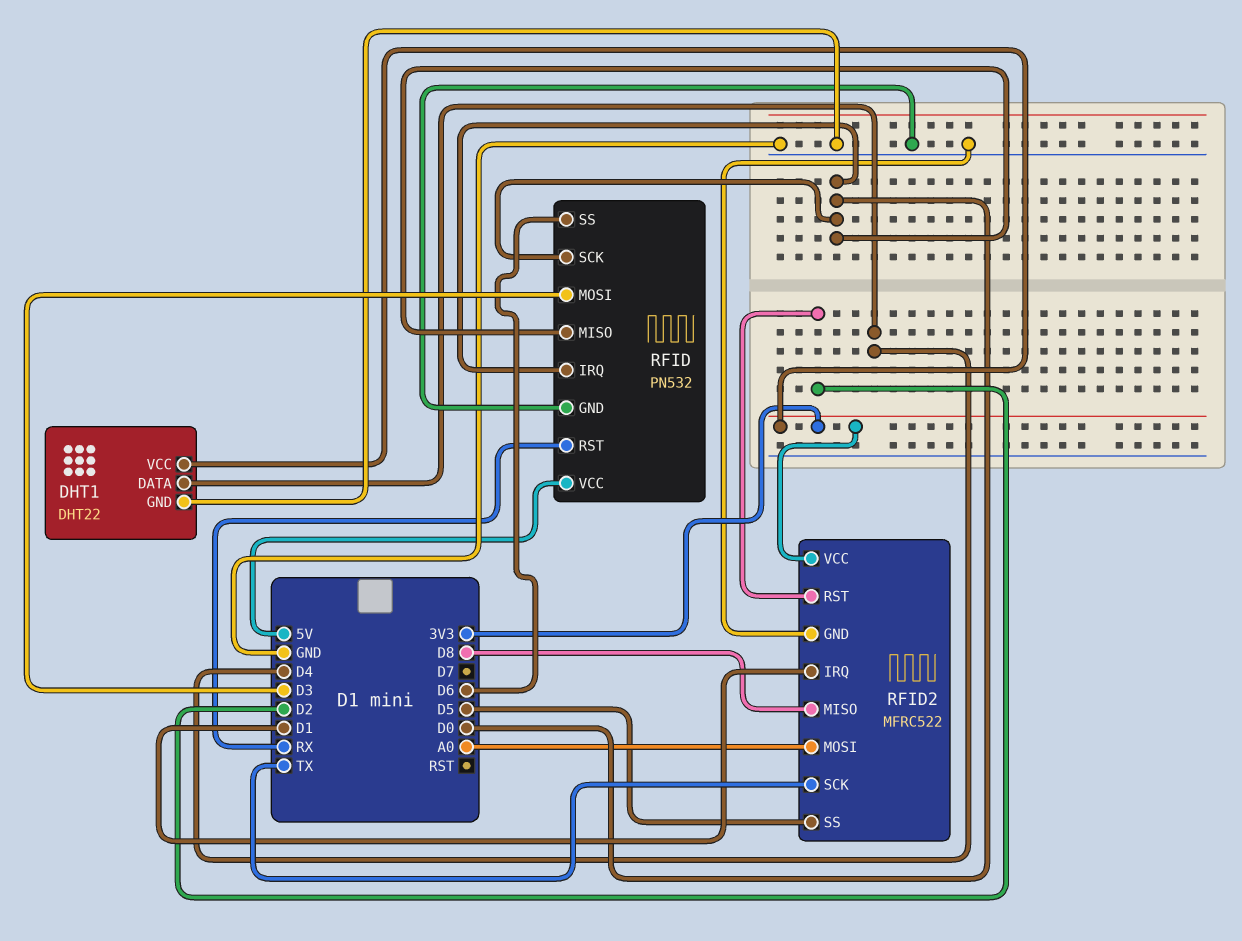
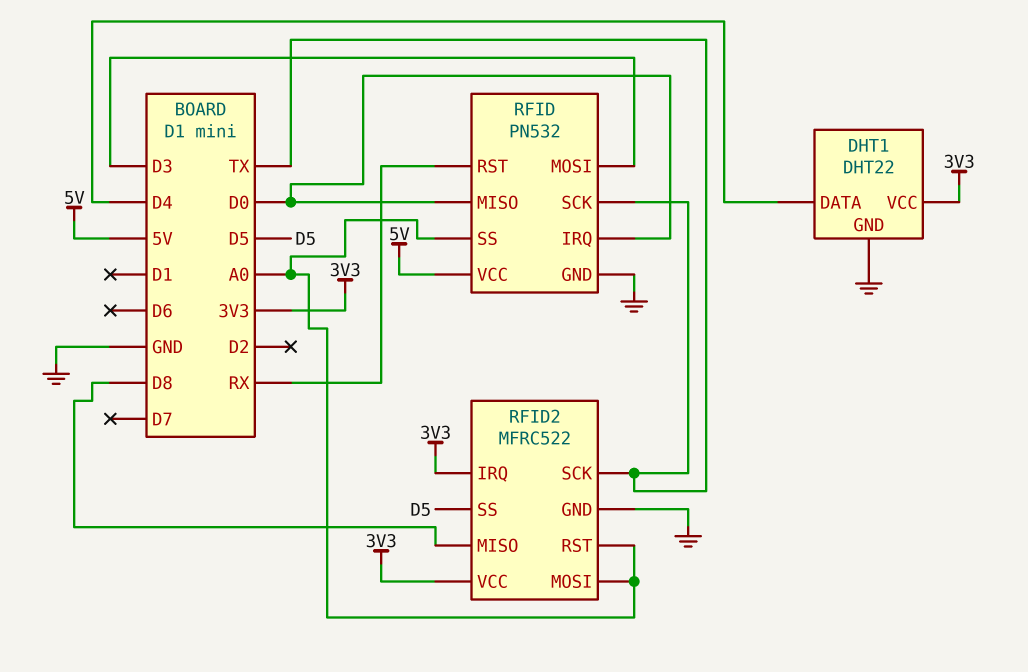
RFID pin SCK: D0 -> TX
RFID pin SS: D6 -> A0
RFID2 pin IRQ: D1 -> 3V3
RFID2 pin RST: D2 -> A0

